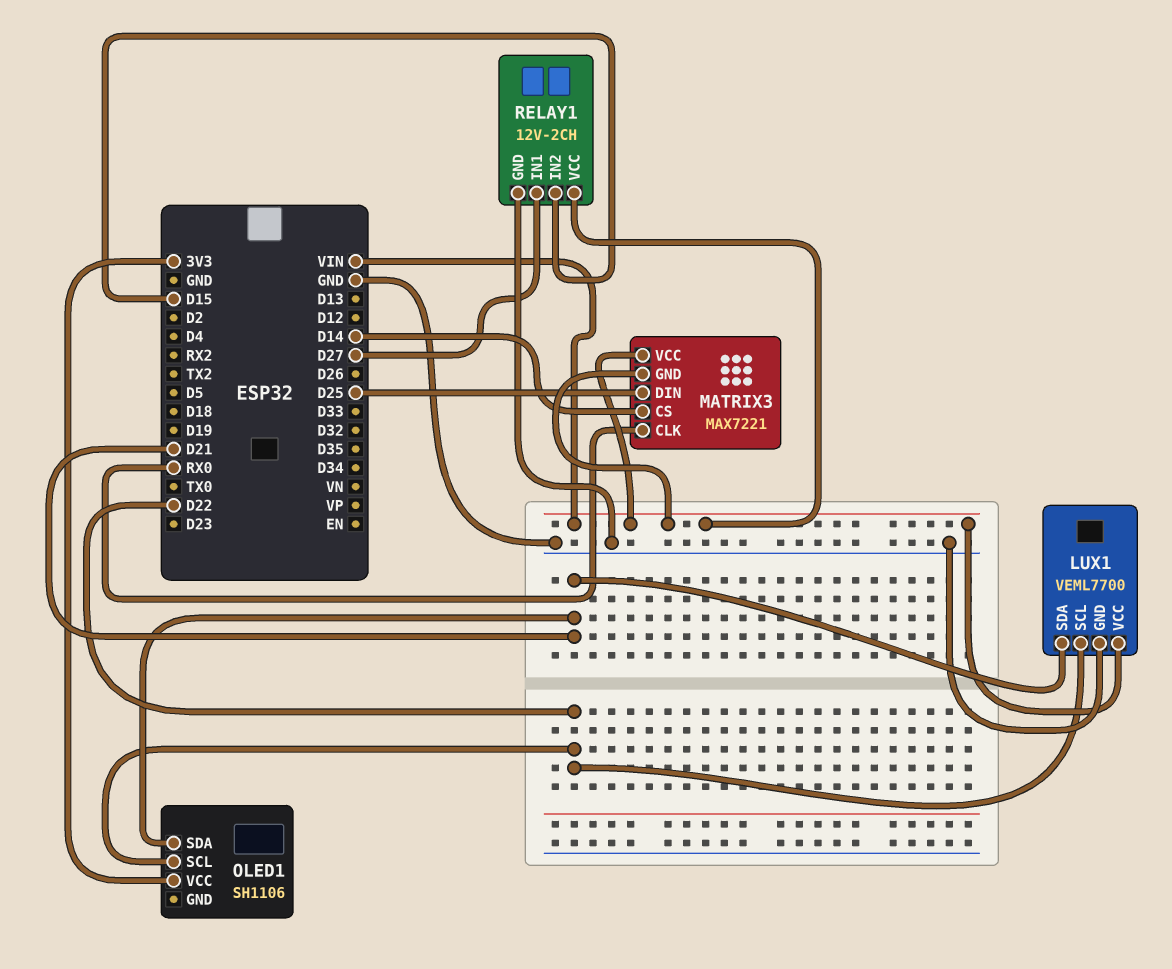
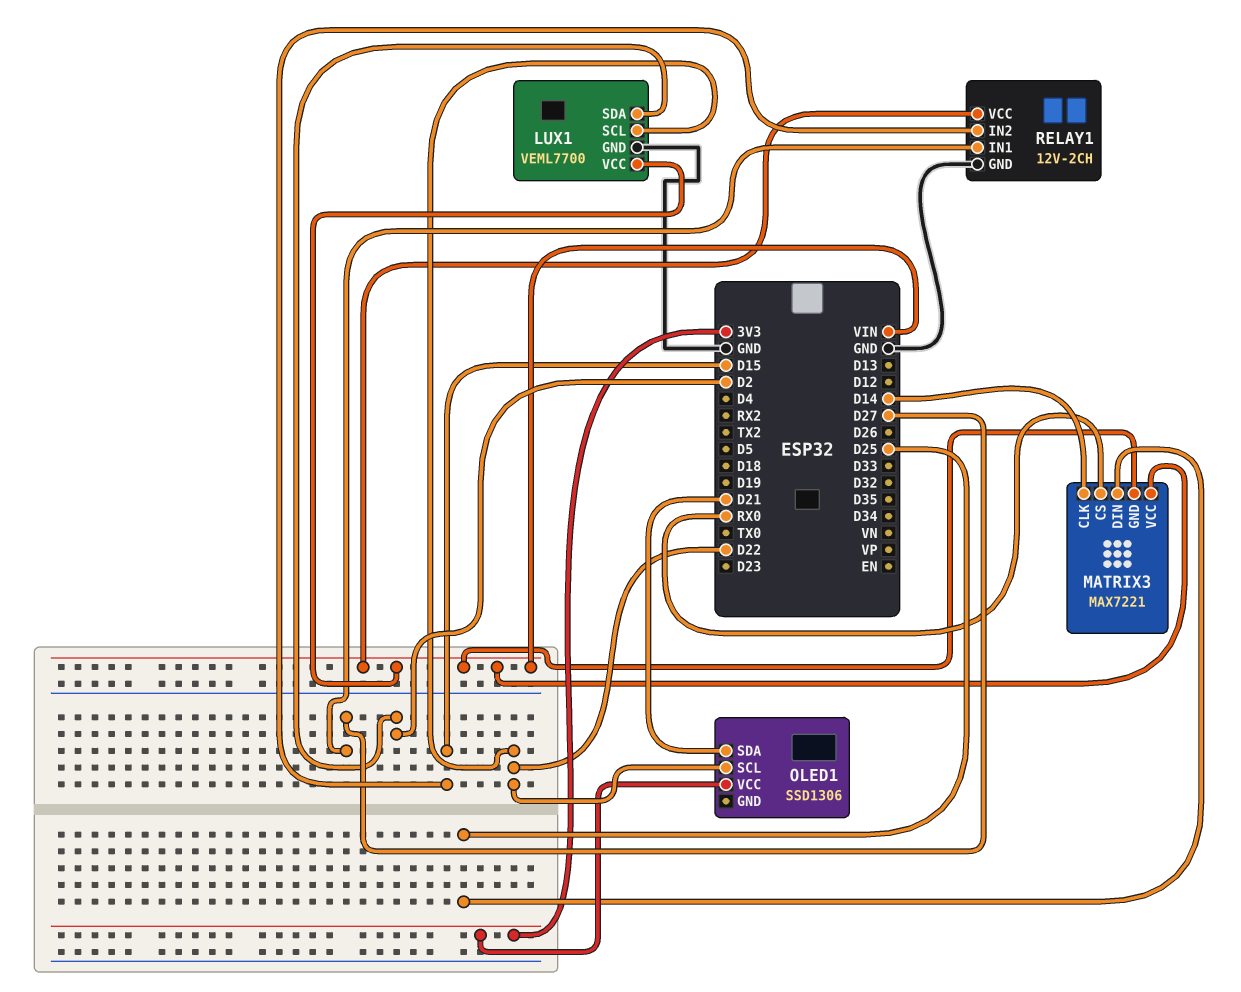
LUX1 pin SDA: D21 -> D2
MATRIX3 pin CLK: RX0 -> D14
MATRIX3 pin CS: D14 -> RX0
OLED1: SH1106 -> SSD1306

